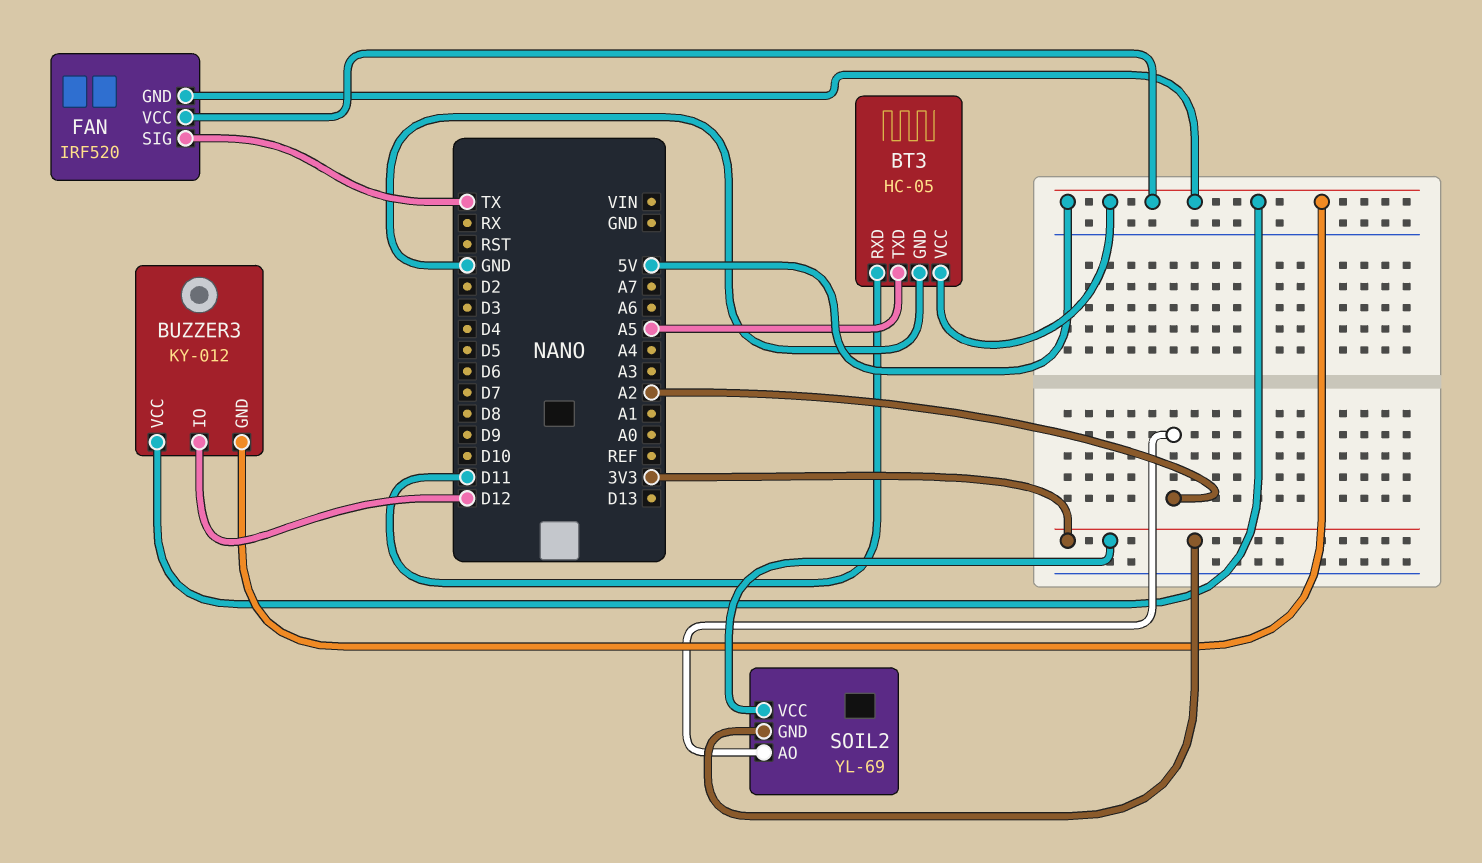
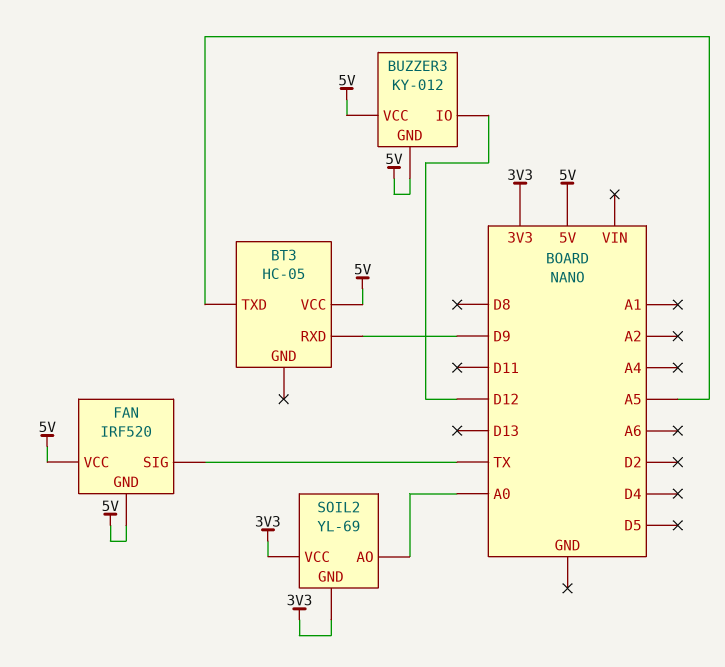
BT3 pin GND: GND -> none
BT3 pin RXD: D11 -> D9
SOIL2 pin AO: A2 -> A0

